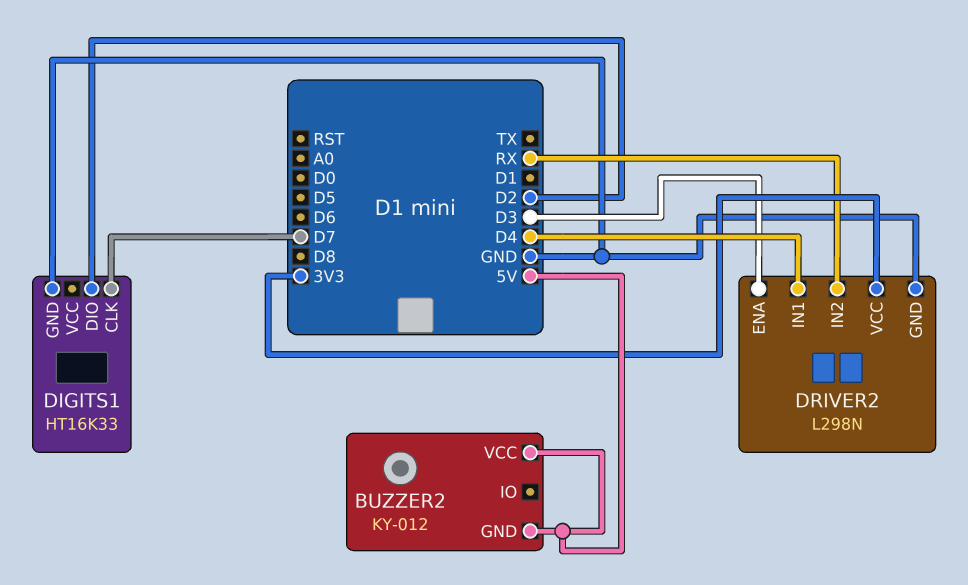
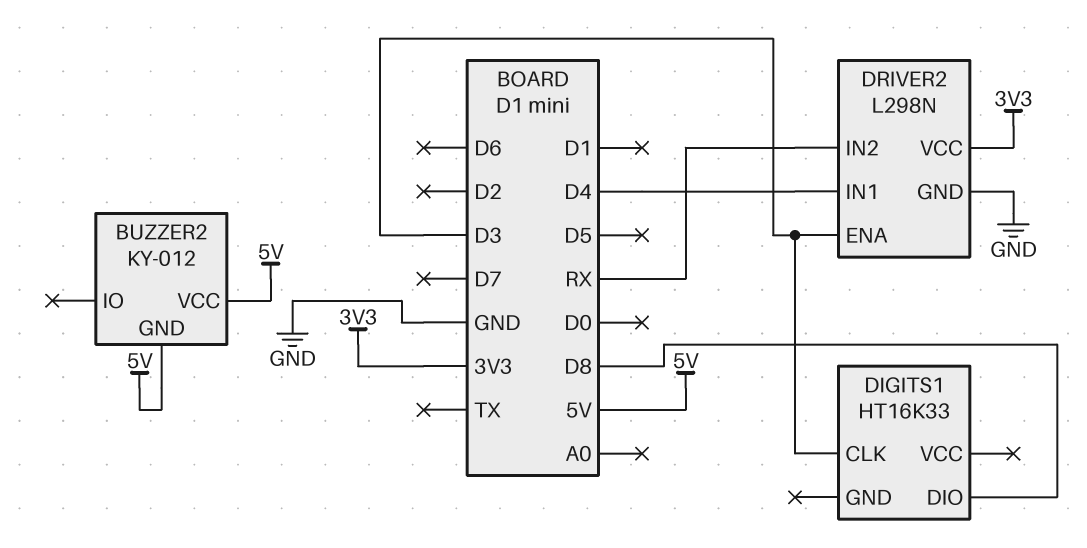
DIGITS1 pin CLK: D7 -> D3
DIGITS1 pin DIO: D2 -> D8
DIGITS1 pin GND: GND -> none

